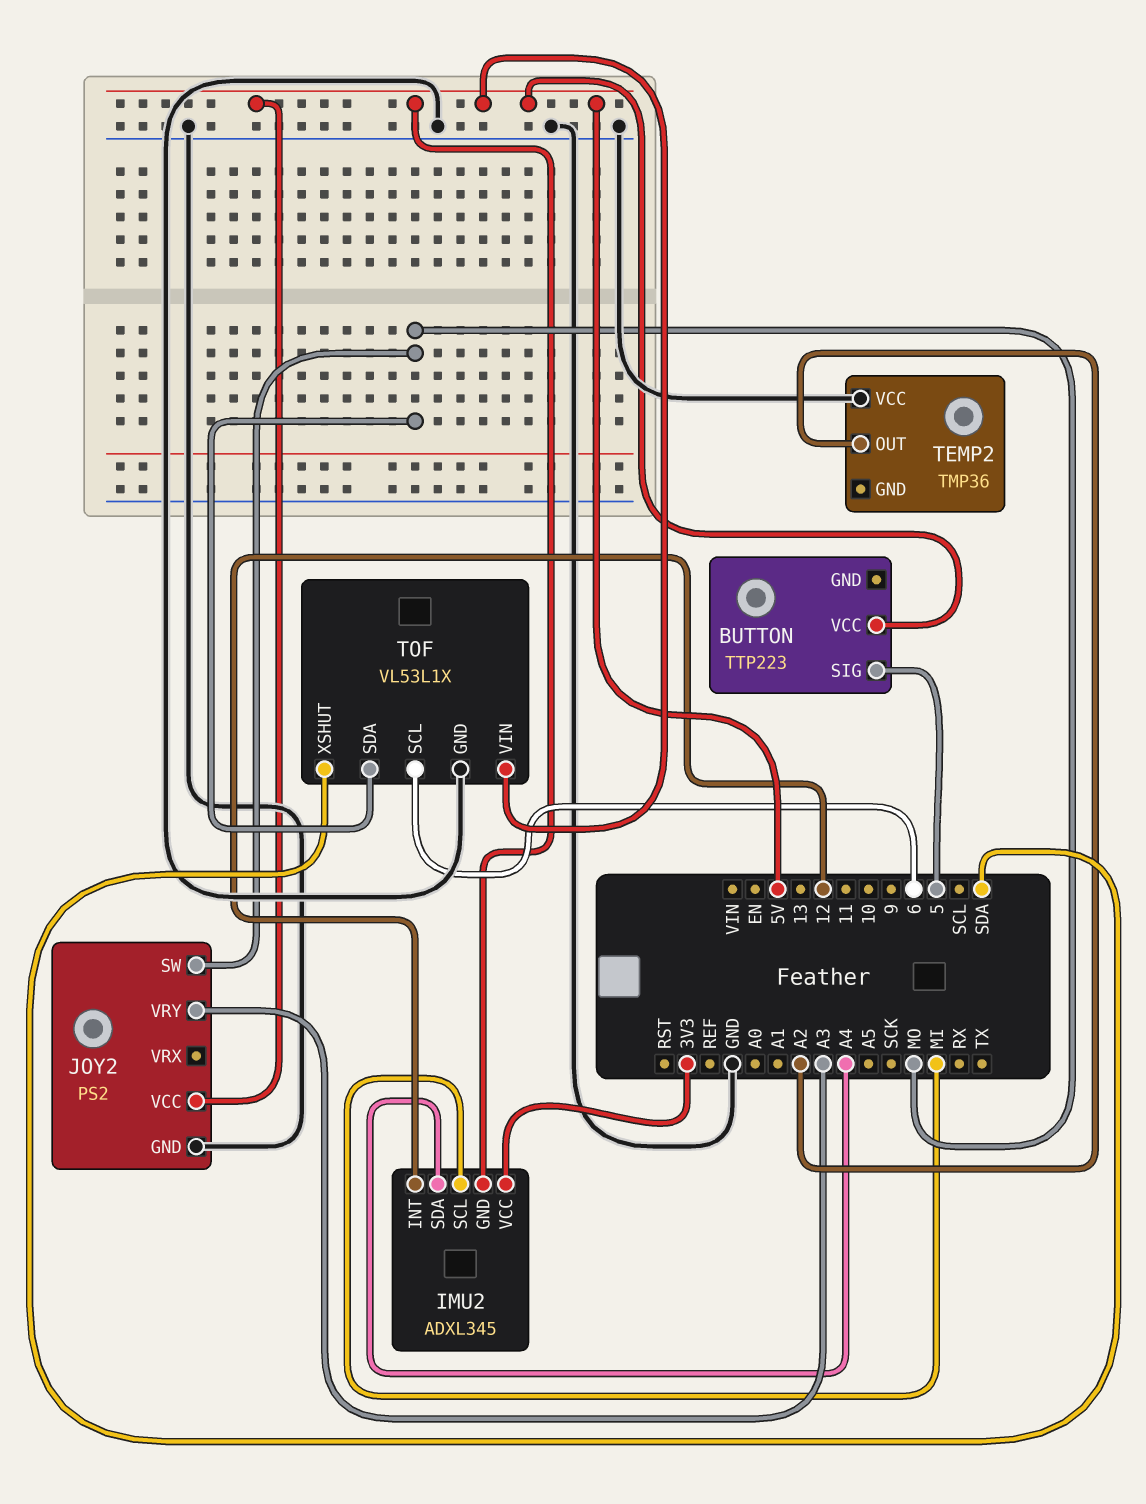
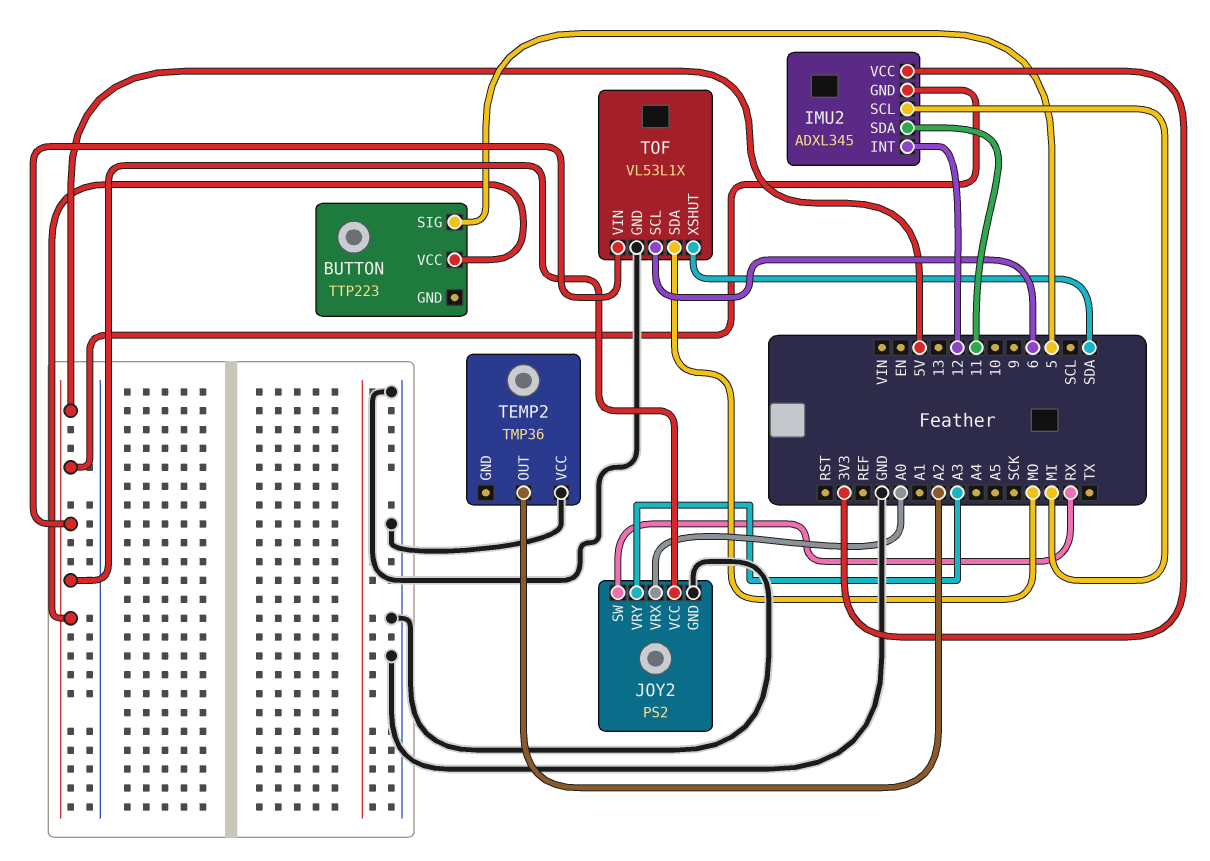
IMU2 pin SDA: A4 -> 11
JOY2 pin SW: MO -> RX
JOY2 pin VRX: none -> A0

